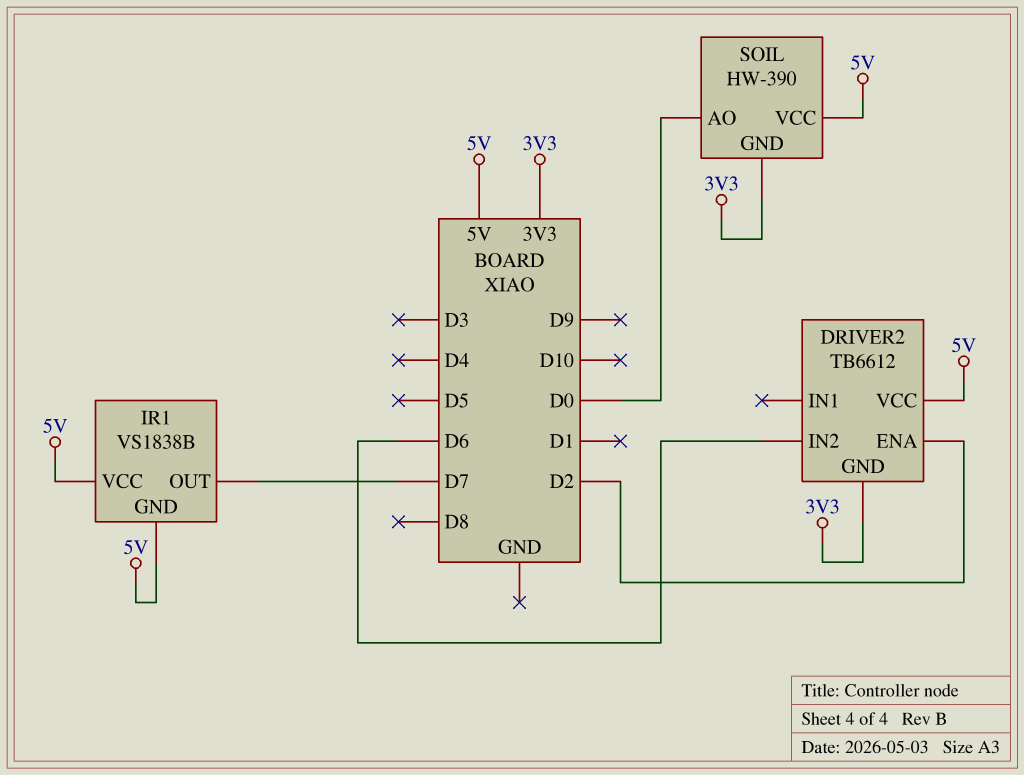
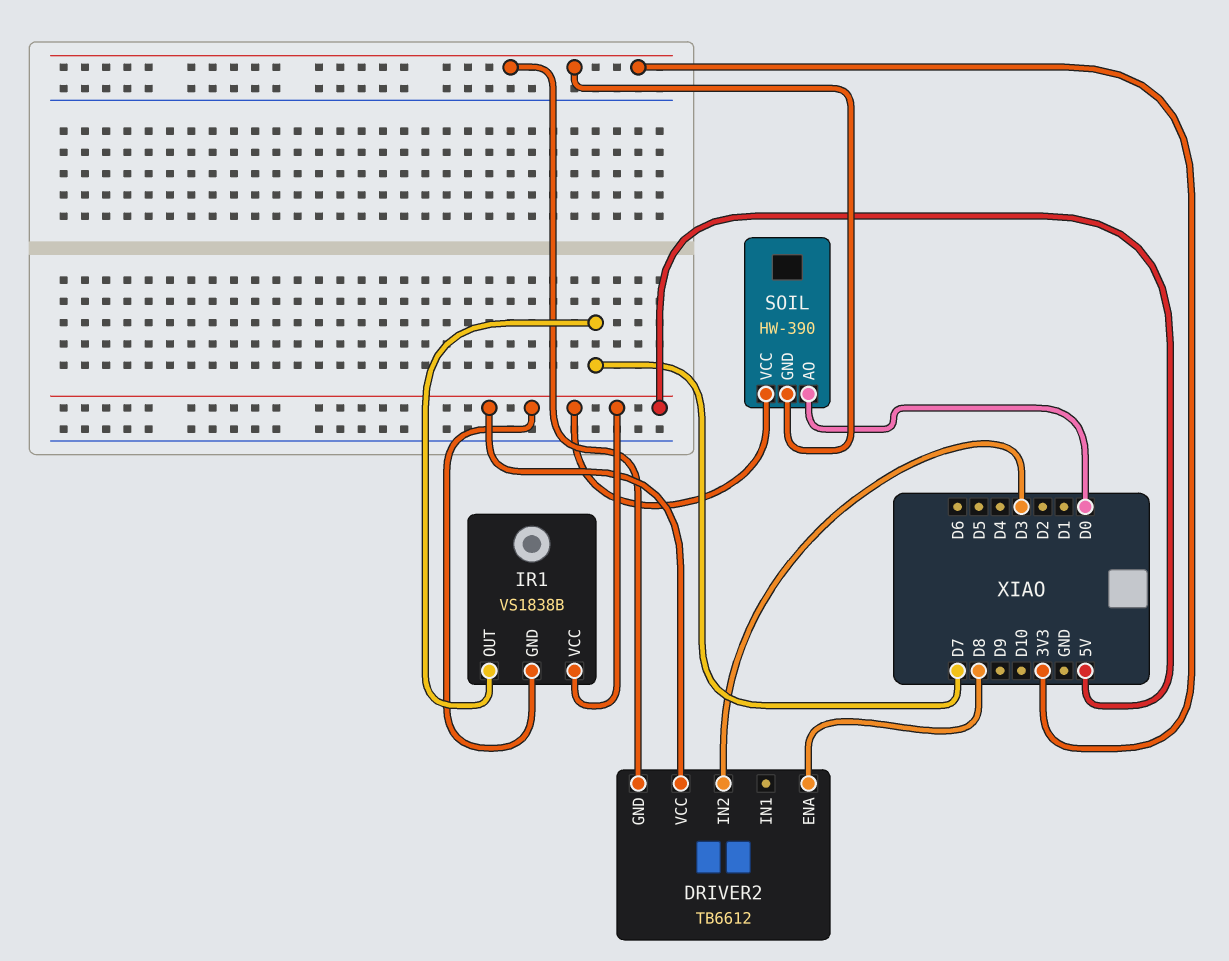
DRIVER2 pin ENA: D2 -> D8
DRIVER2 pin IN2: D6 -> D3

